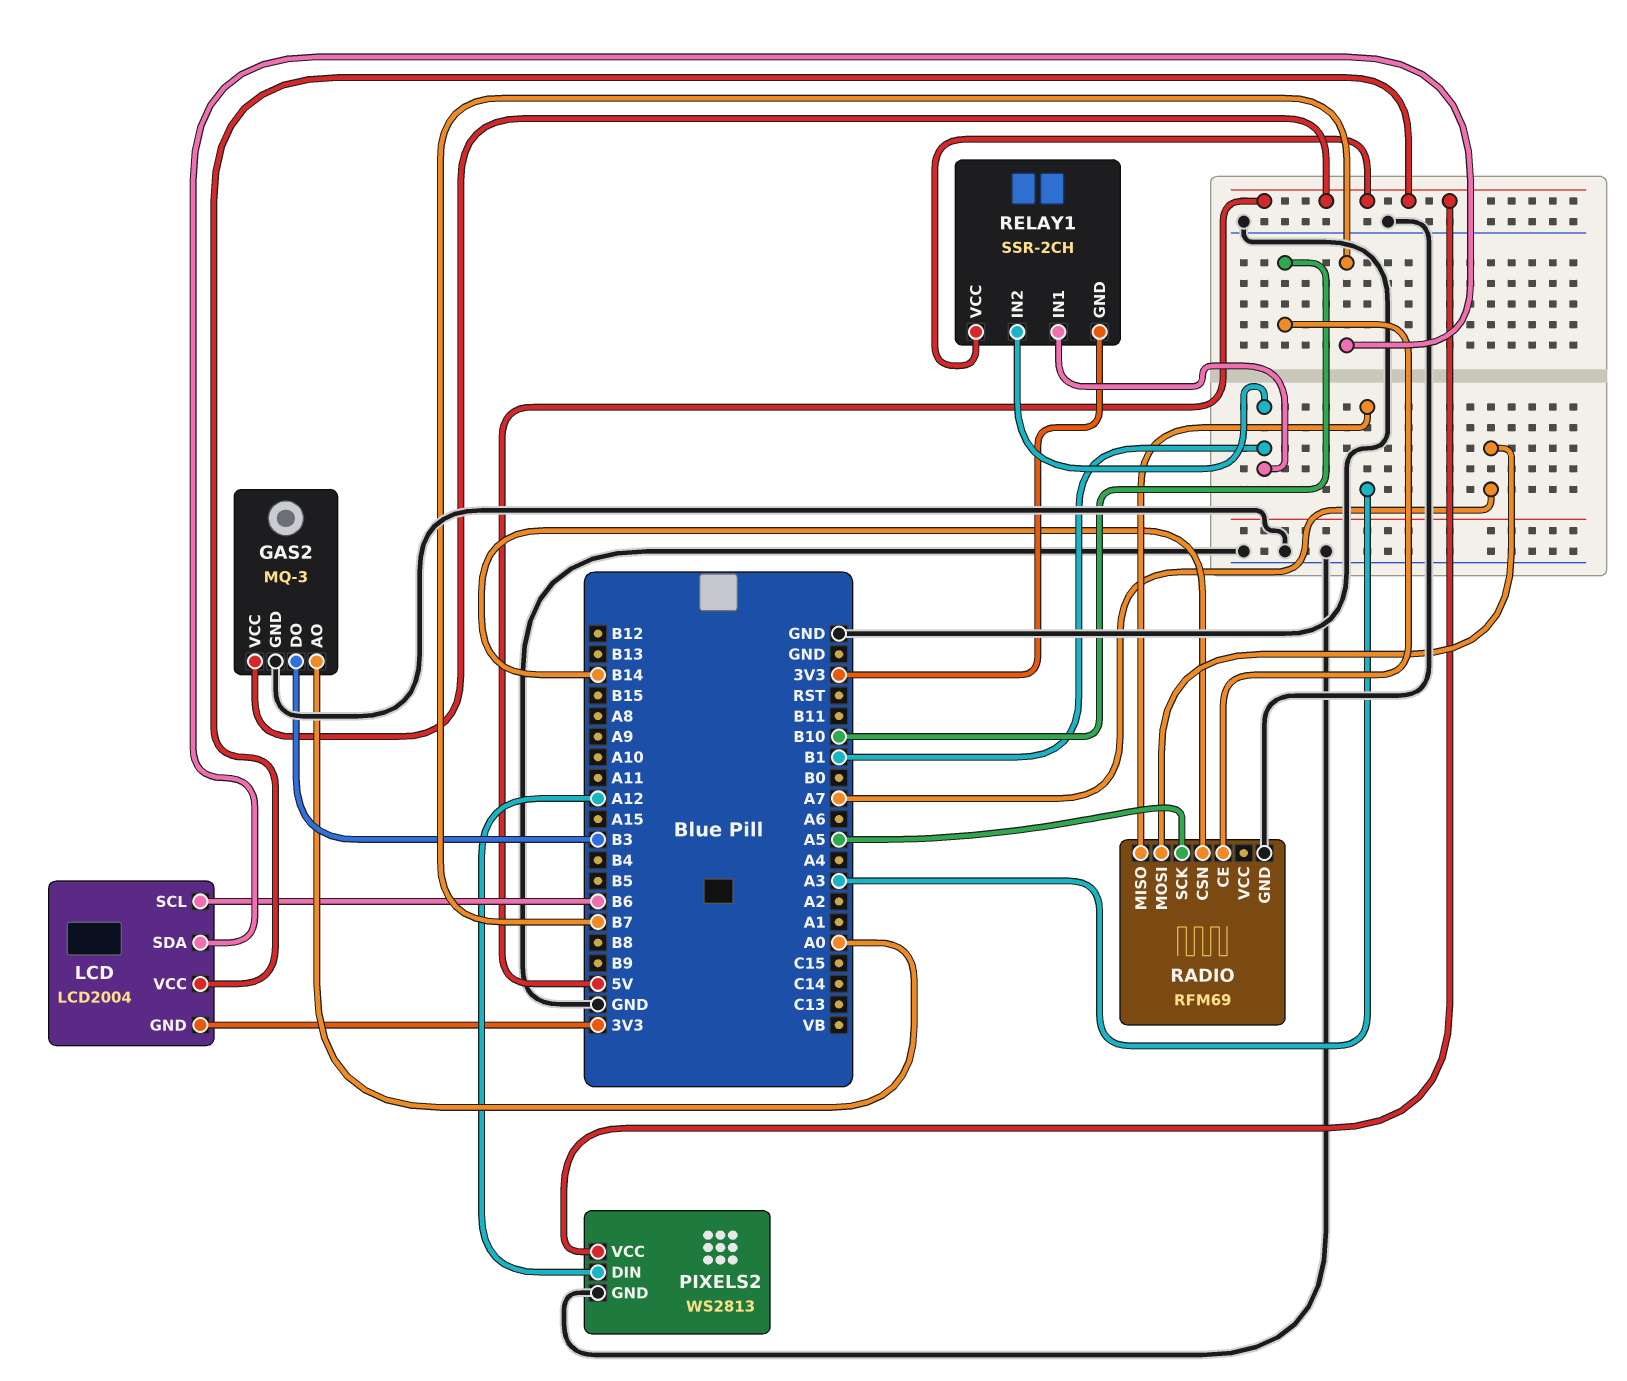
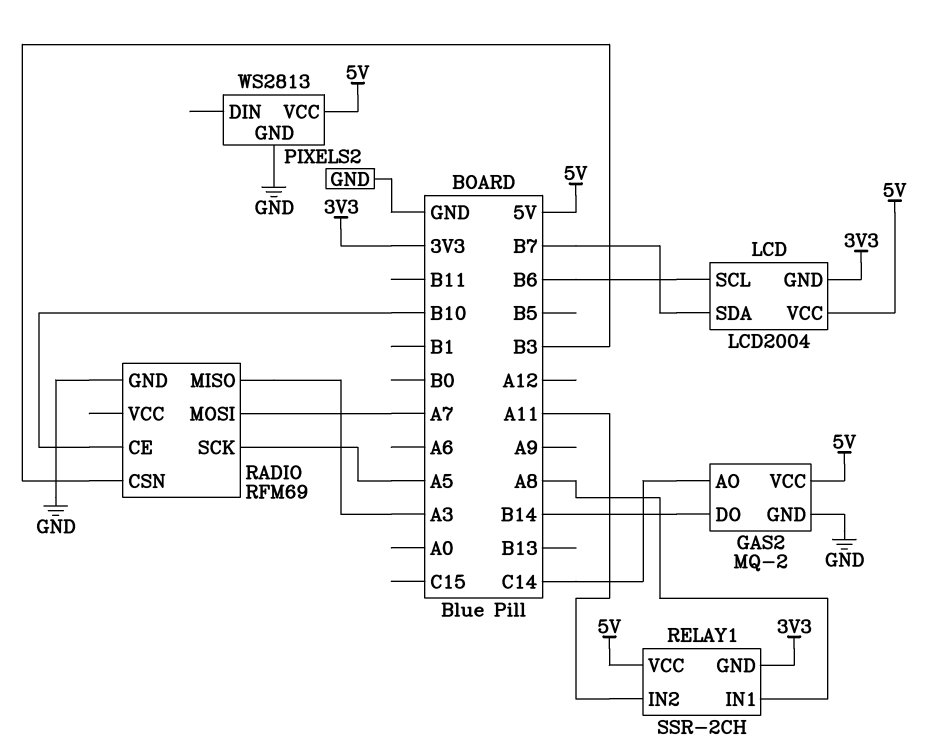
GAS2: MQ-3 -> MQ-2
GAS2 pin AO: A0 -> C14
GAS2 pin DO: B3 -> B14
PIXELS2 pin DIN: A12 -> none
RADIO pin CSN: B14 -> B3
RELAY1 pin IN1: B1 -> A8
RELAY1 pin IN2: B1 -> A11

